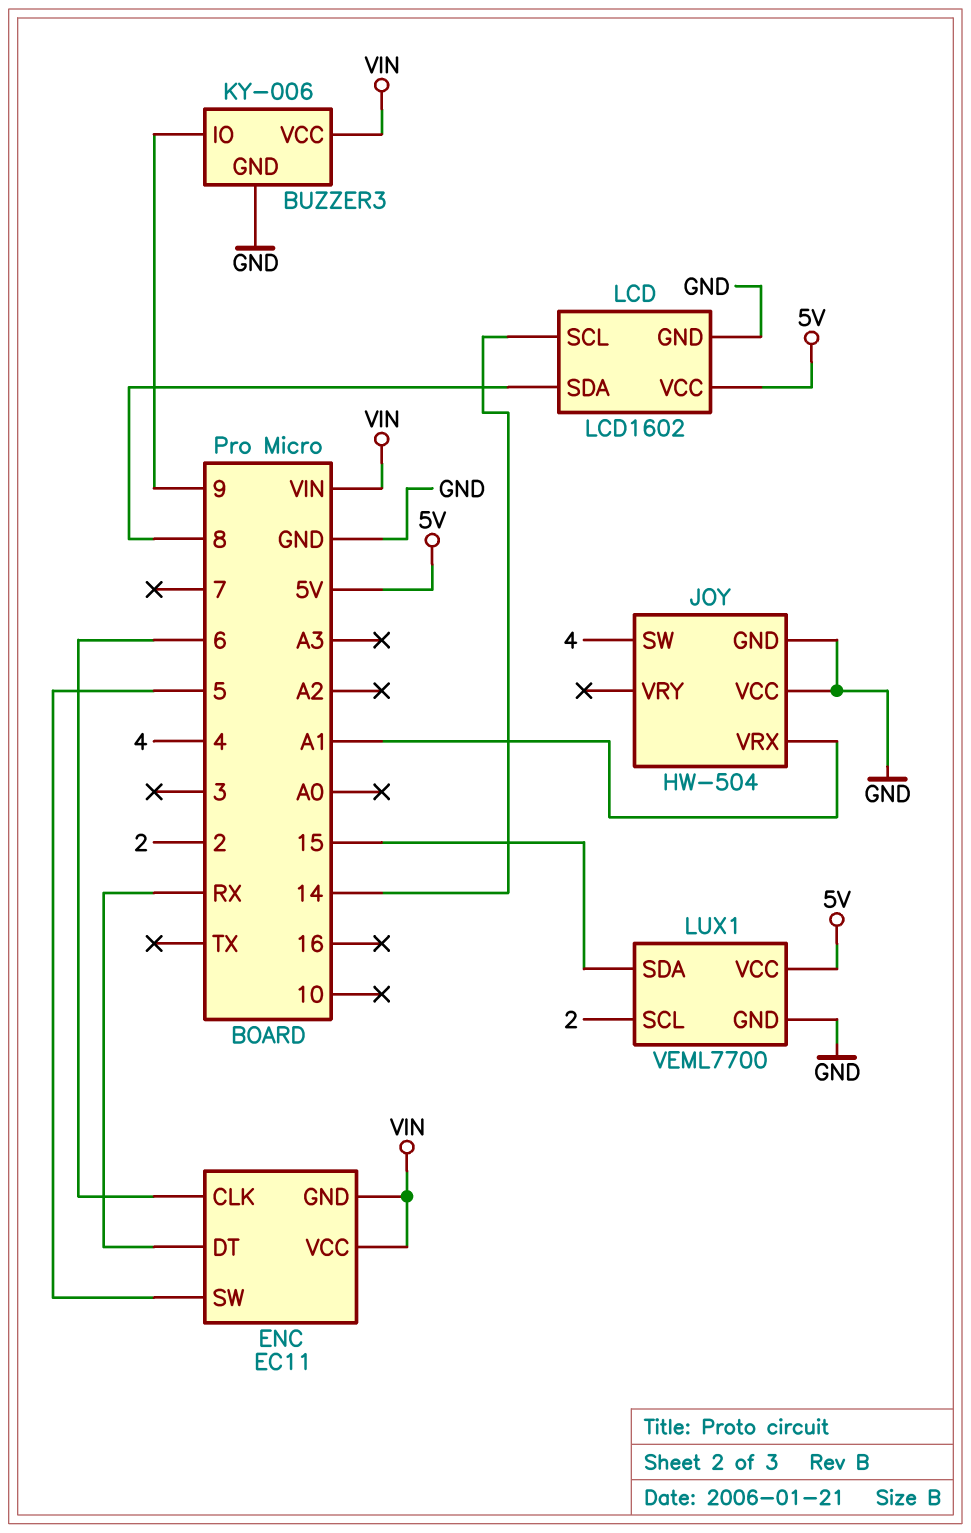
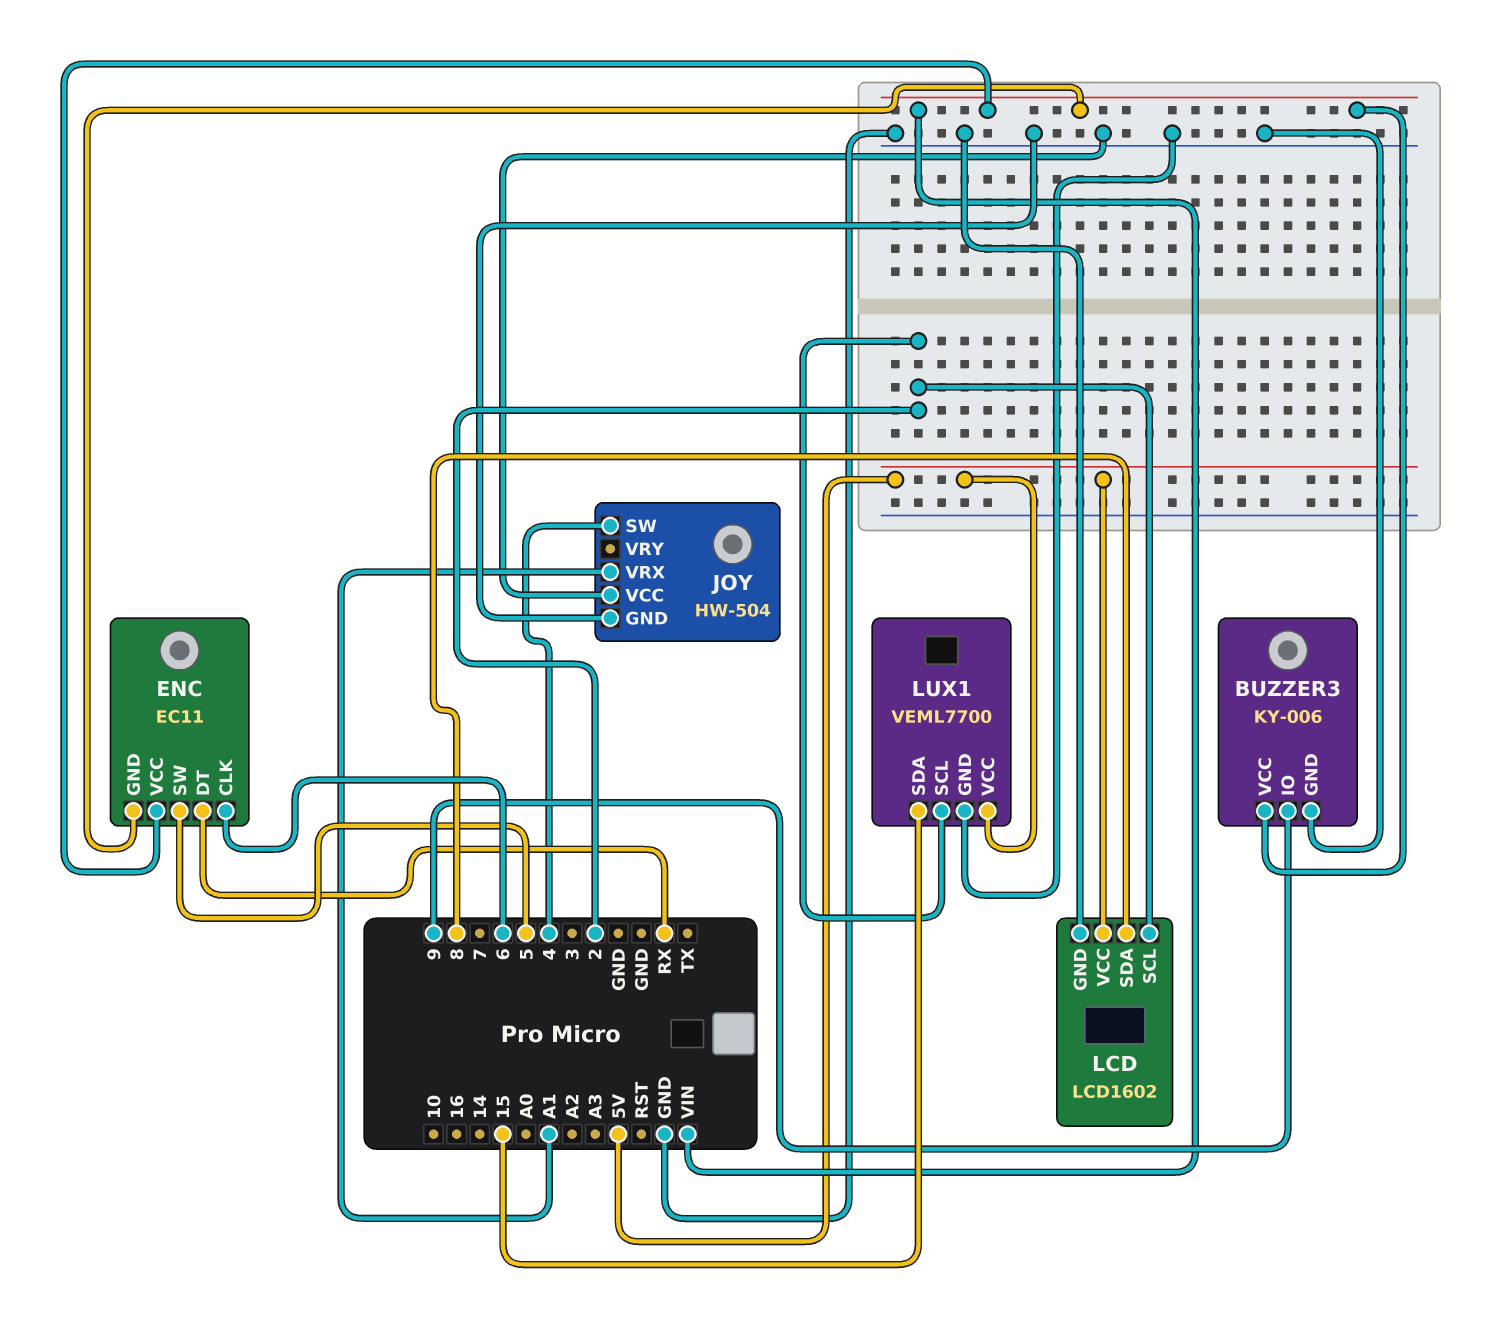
LCD pin SCL: 14 -> 2

